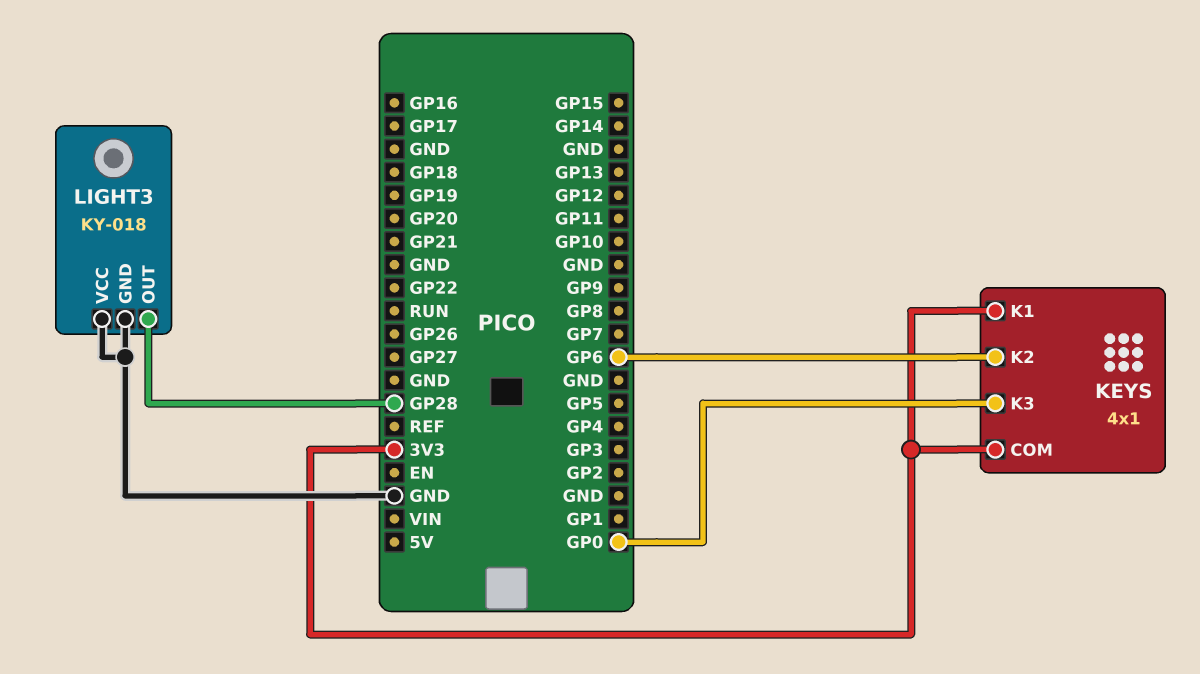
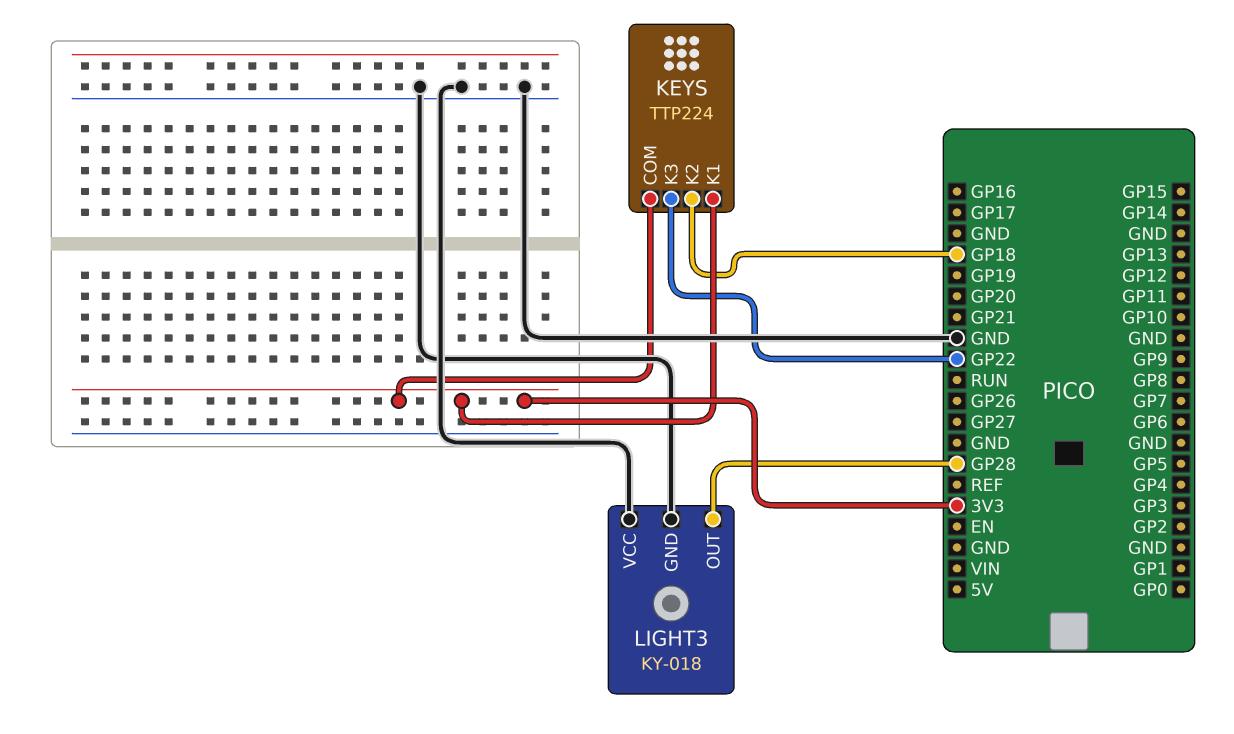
KEYS: 4x1 -> TTP224
KEYS pin K2: GP6 -> GP18
KEYS pin K3: GP0 -> GP22

